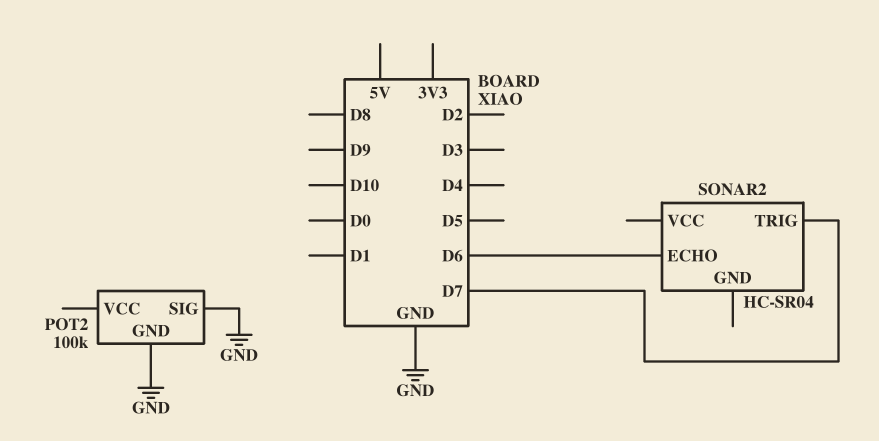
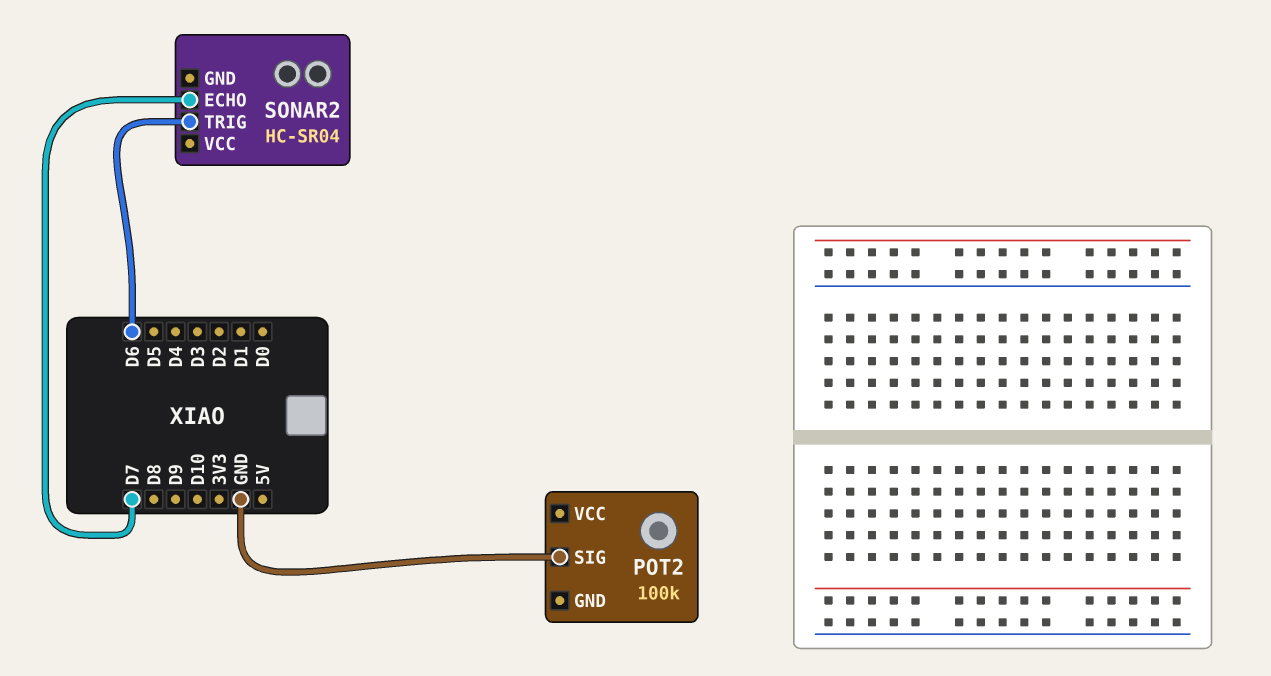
POT2 pin GND: GND -> none
SONAR2 pin ECHO: D6 -> D7
SONAR2 pin TRIG: D7 -> D6

